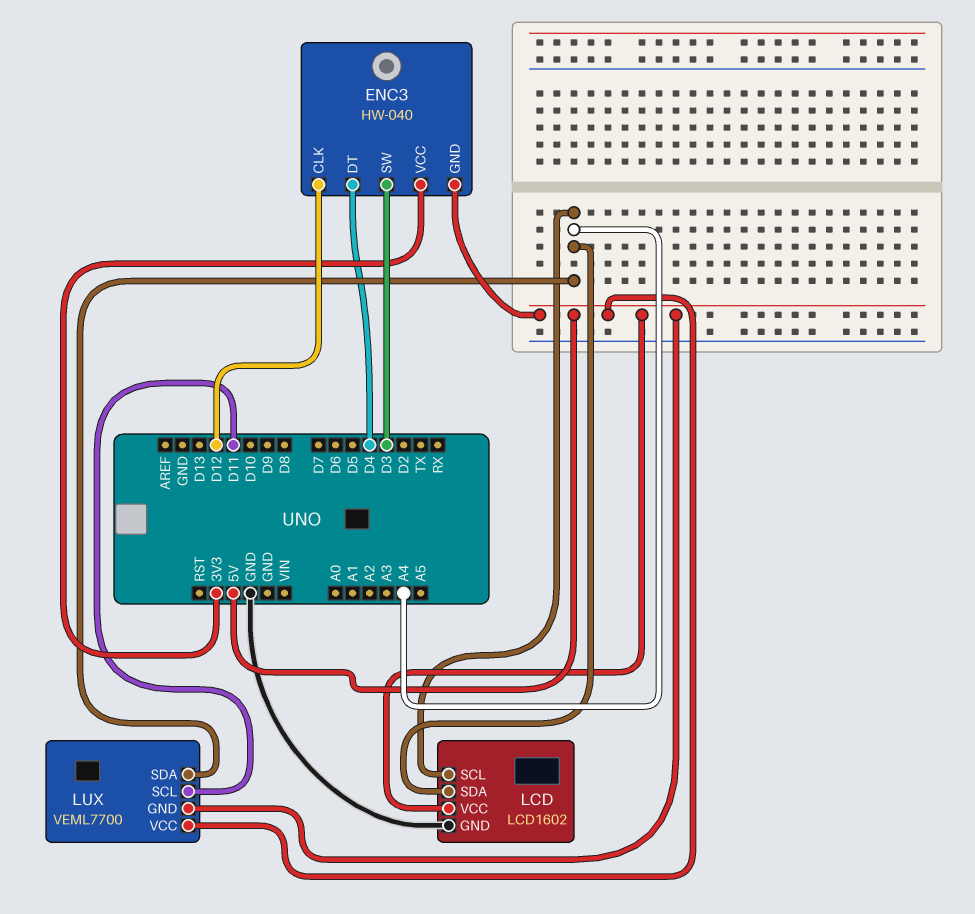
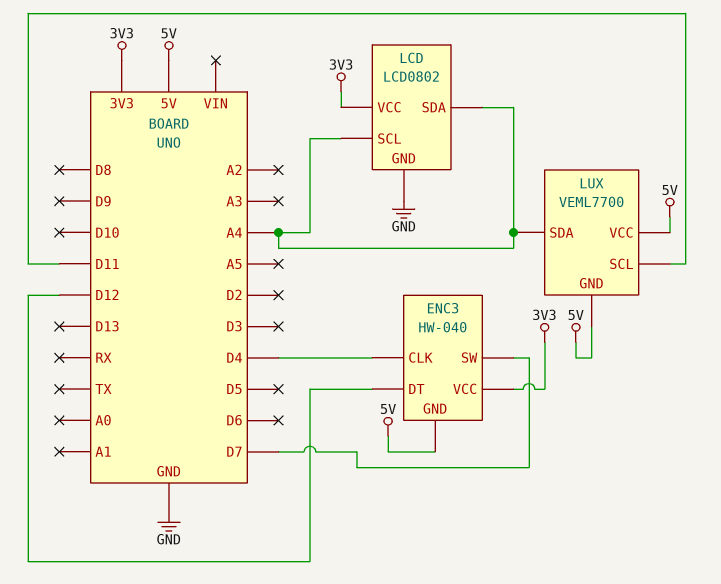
ENC3 pin CLK: D12 -> D4
ENC3 pin DT: D4 -> D12
ENC3 pin SW: D3 -> D7
LCD: LCD1602 -> LCD0802
LCD pin VCC: 5V -> 3V3

